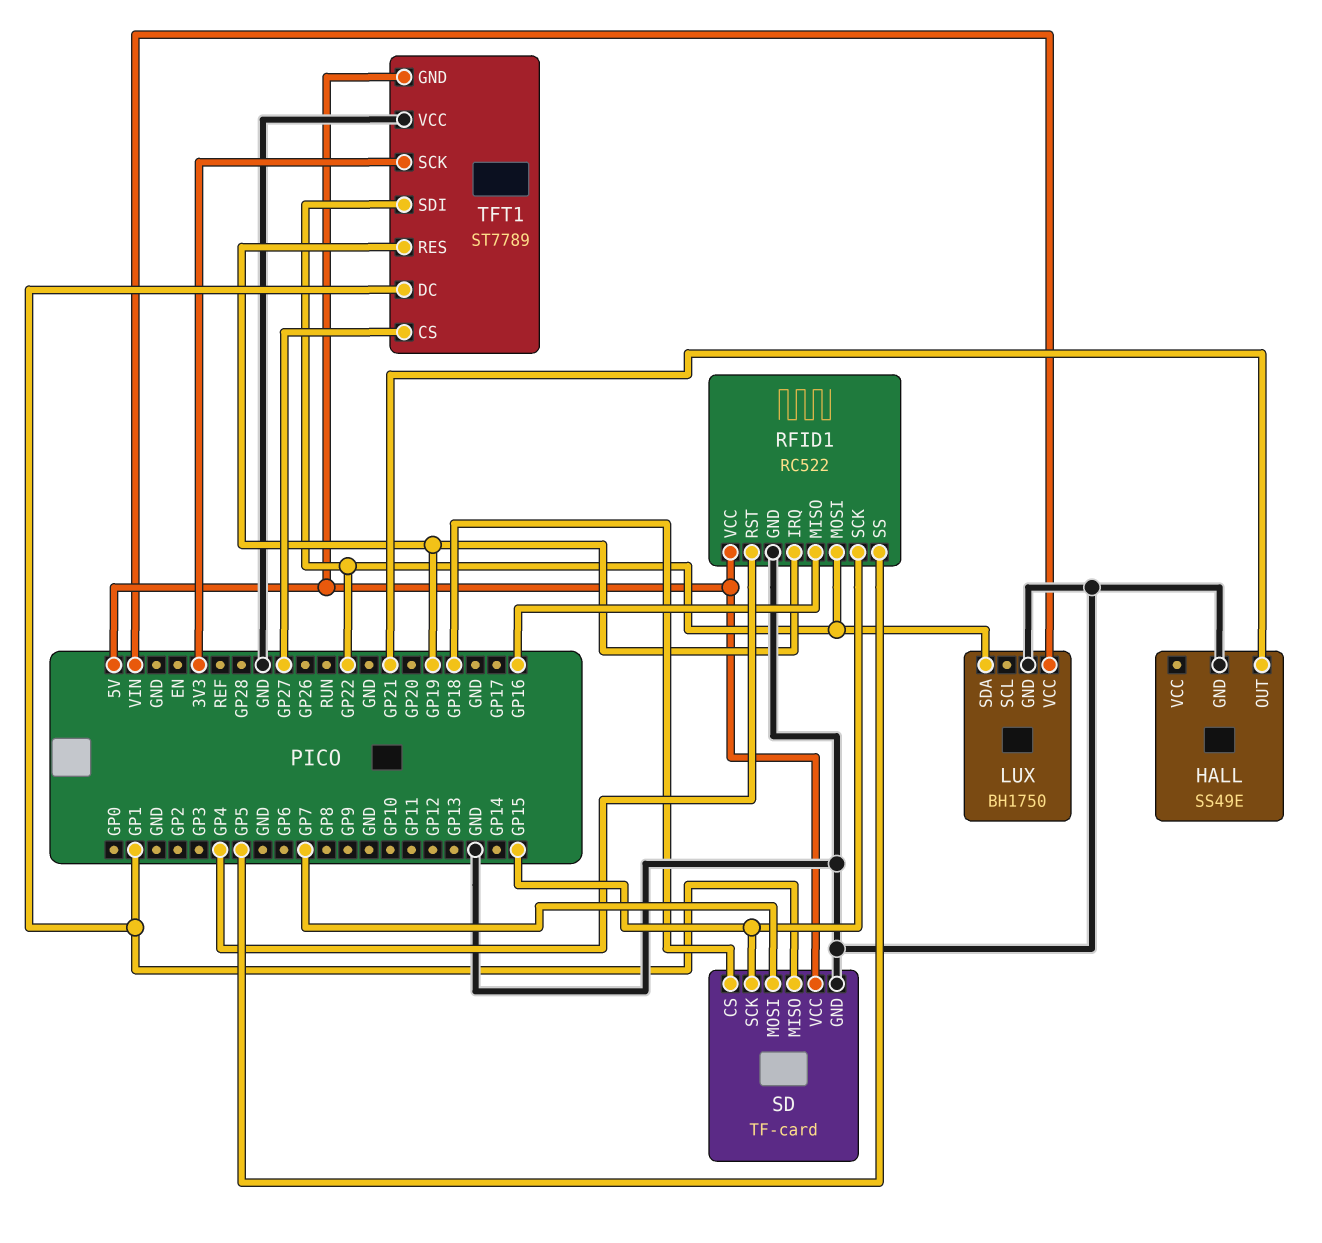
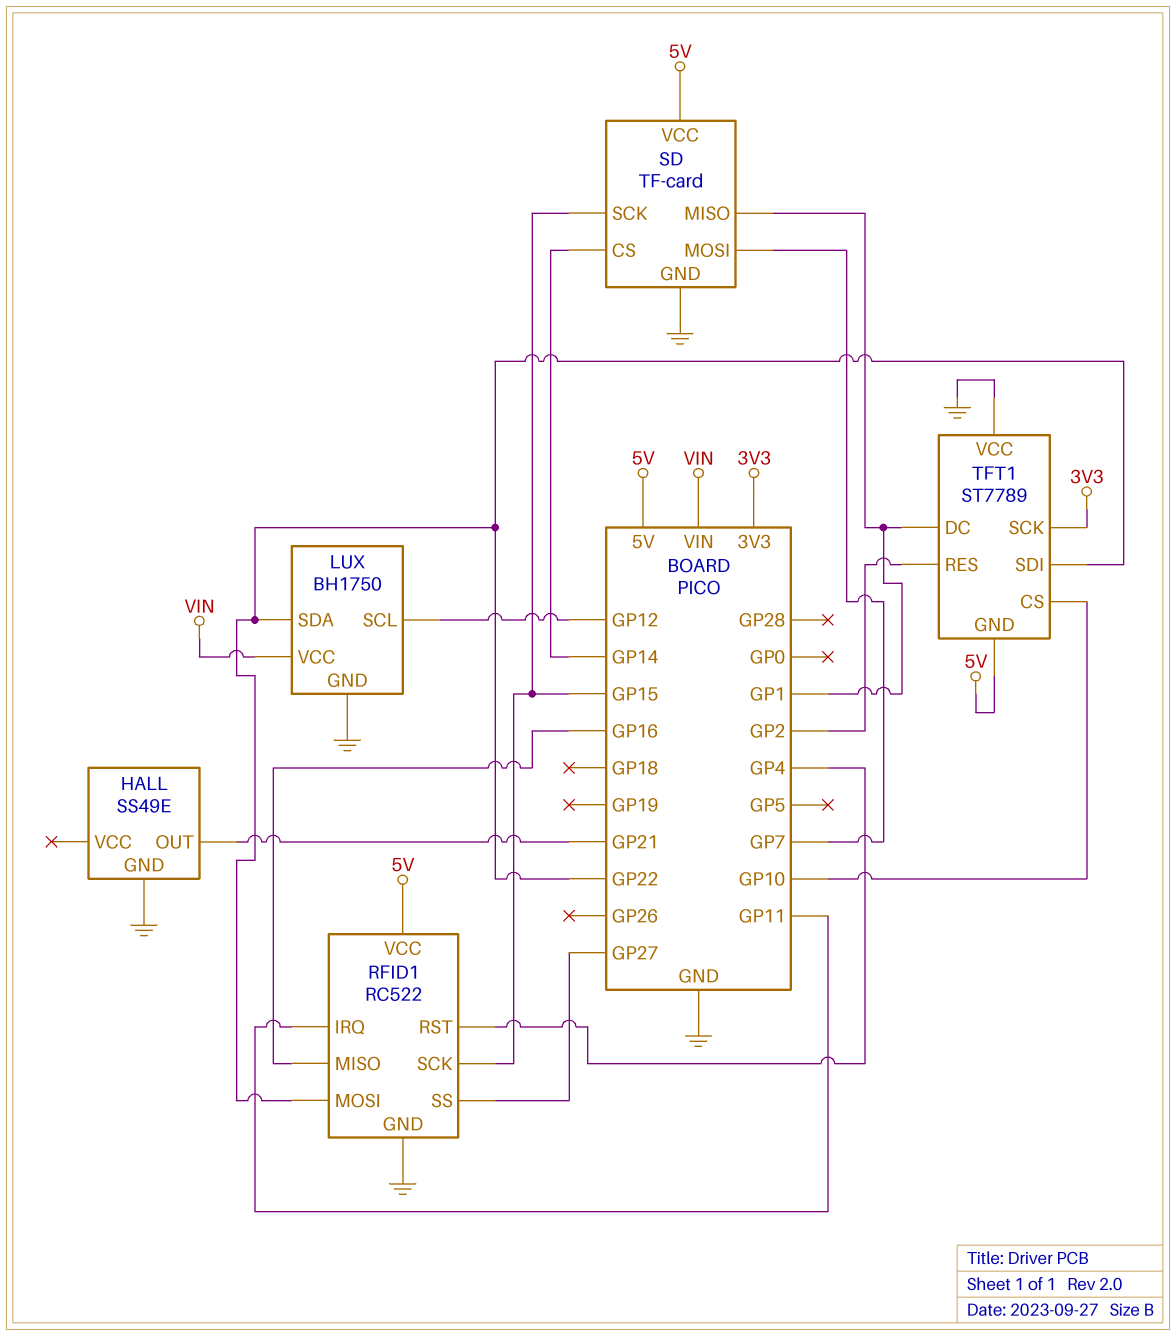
LUX pin SCL: none -> GP12
RFID1 pin IRQ: GP19 -> GP11
RFID1 pin SS: GP5 -> GP27
SD pin CS: GP18 -> GP14
TFT1 pin CS: GP27 -> GP10
TFT1 pin RES: GP19 -> GP2

